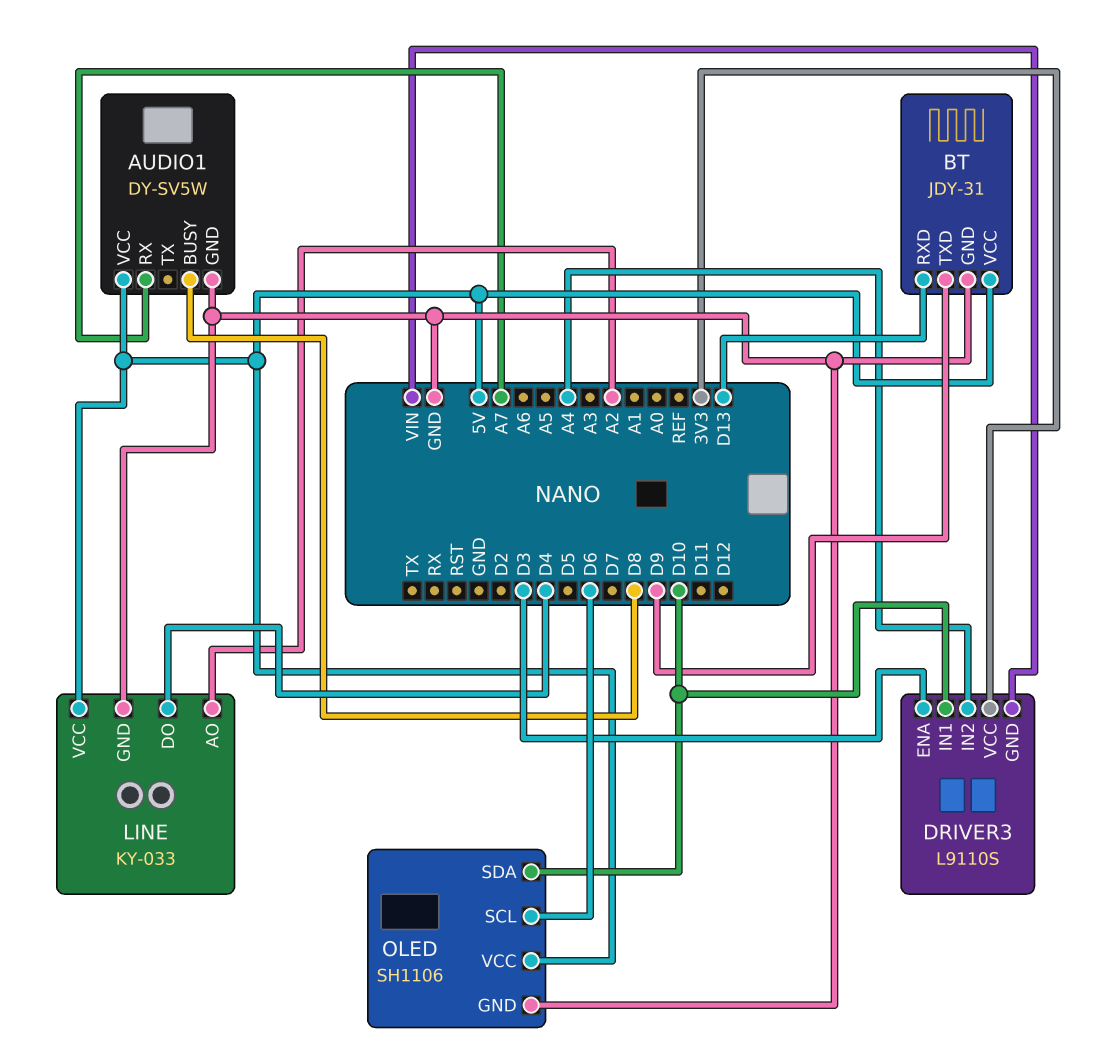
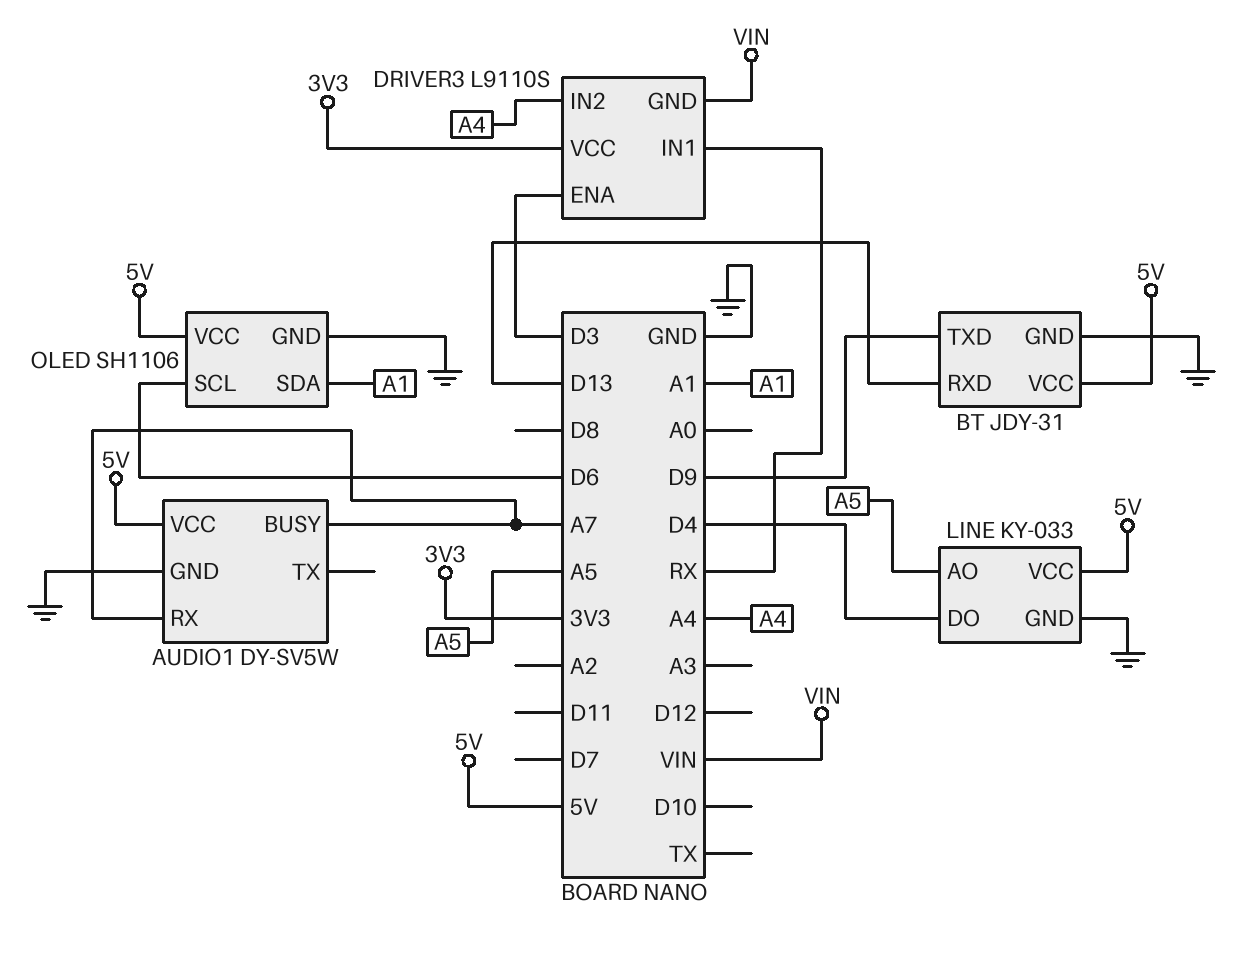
AUDIO1 pin BUSY: D8 -> A7
DRIVER3 pin IN1: D10 -> RX
LINE pin AO: A2 -> A5
OLED pin SDA: D10 -> A1

